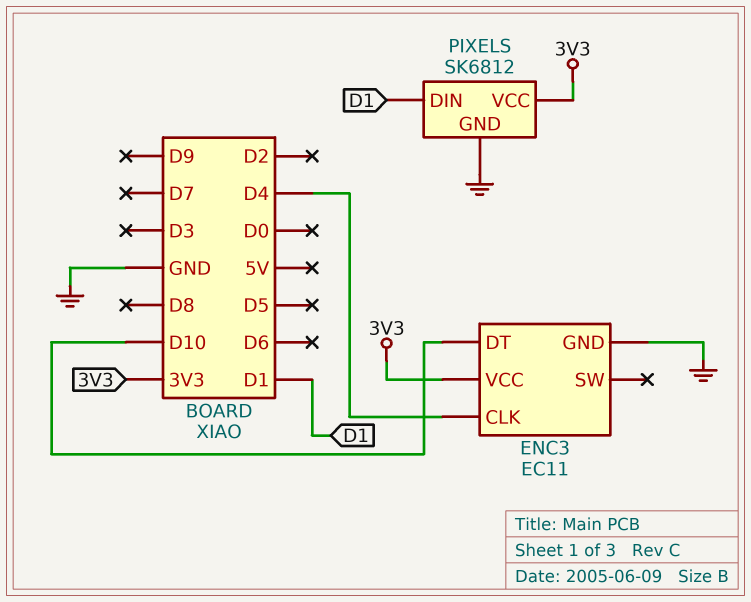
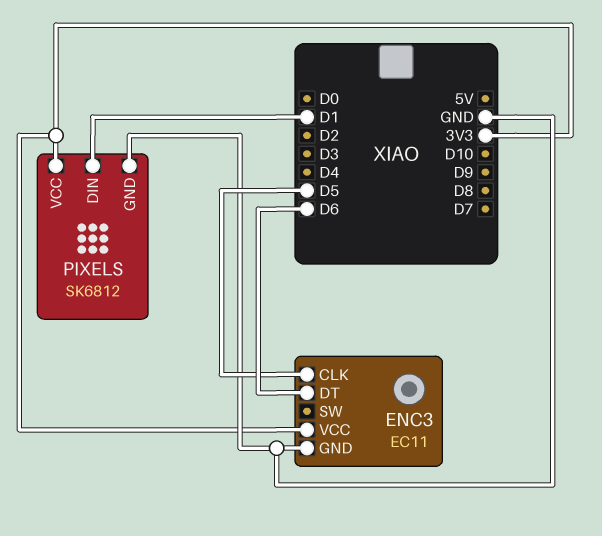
ENC3 pin CLK: D4 -> D5
ENC3 pin DT: D10 -> D6

